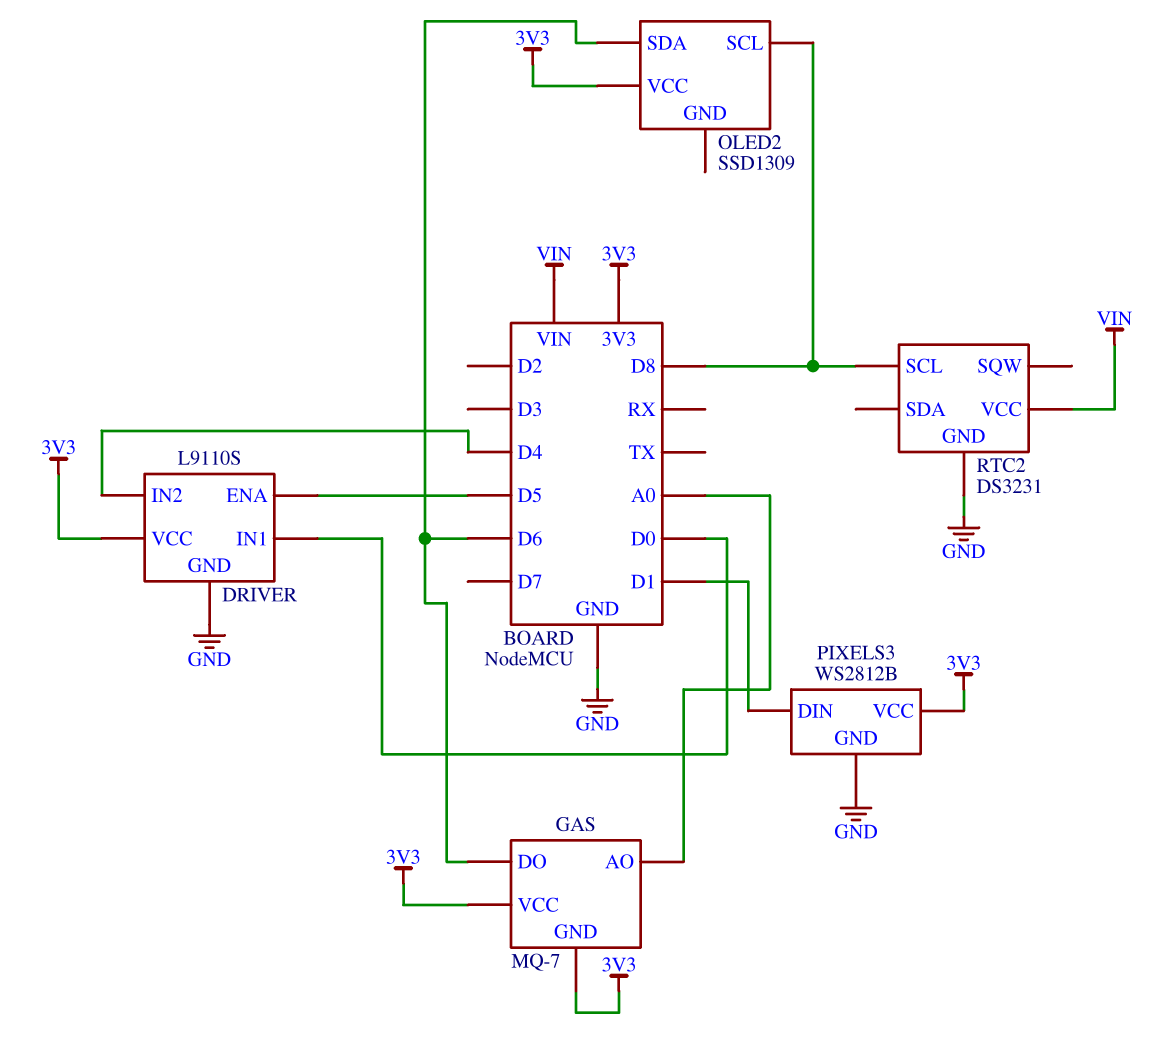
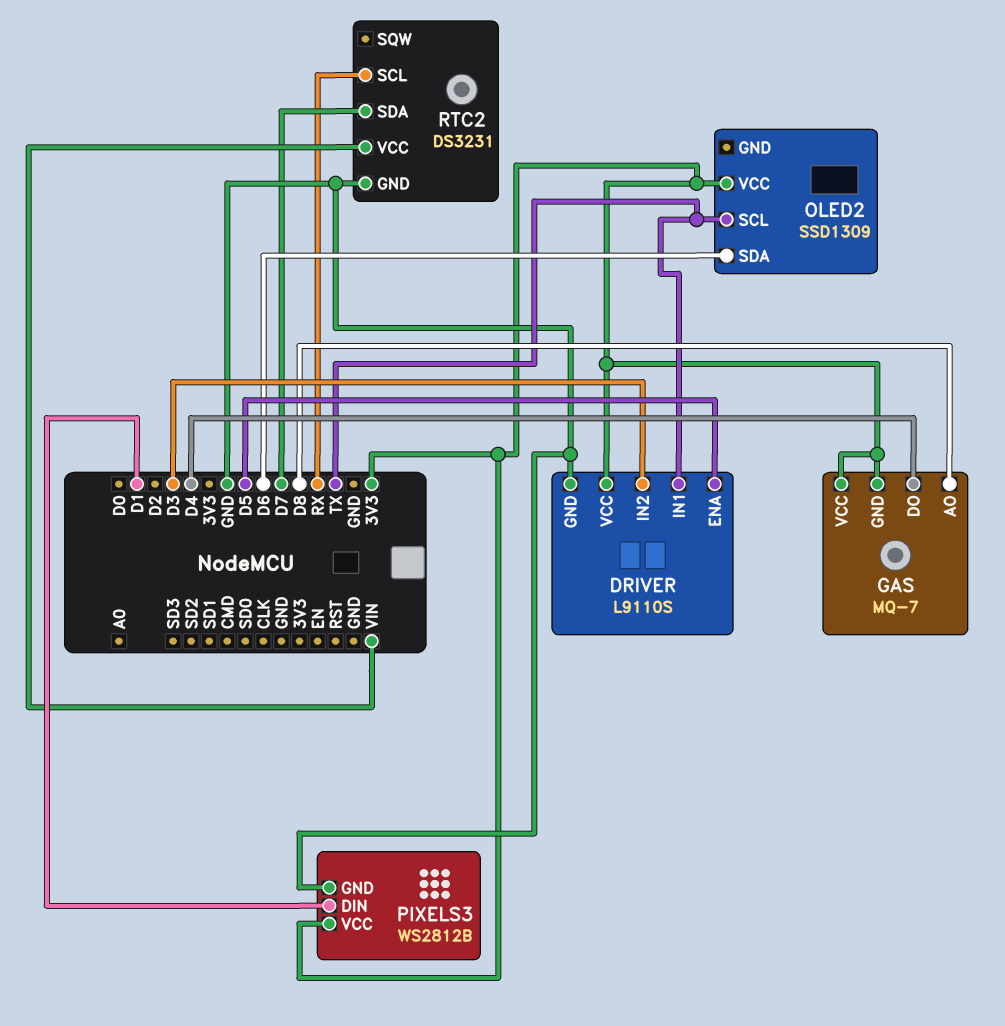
DRIVER pin IN1: D0 -> TX
DRIVER pin IN2: D4 -> D3
GAS pin AO: A0 -> D8
GAS pin DO: D6 -> D4
OLED2 pin SCL: D8 -> TX
RTC2 pin SCL: D8 -> RX
RTC2 pin SDA: none -> D7

